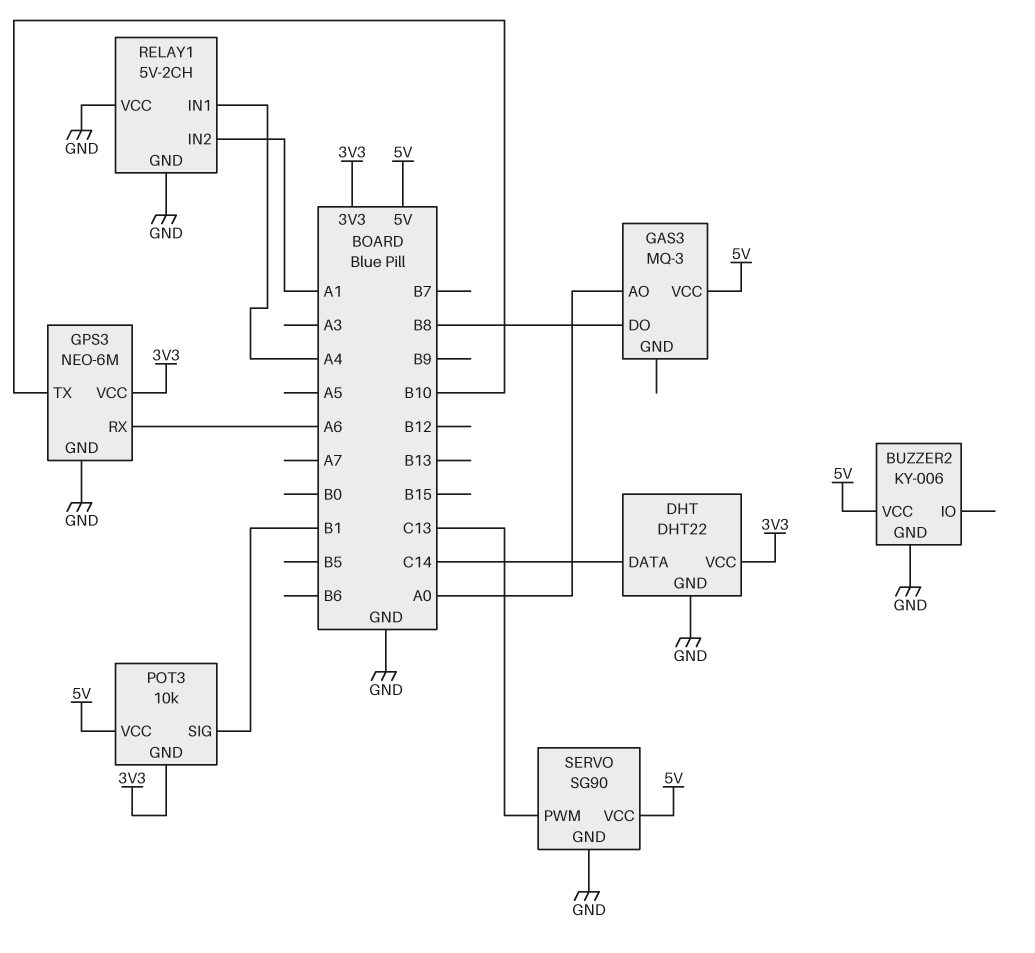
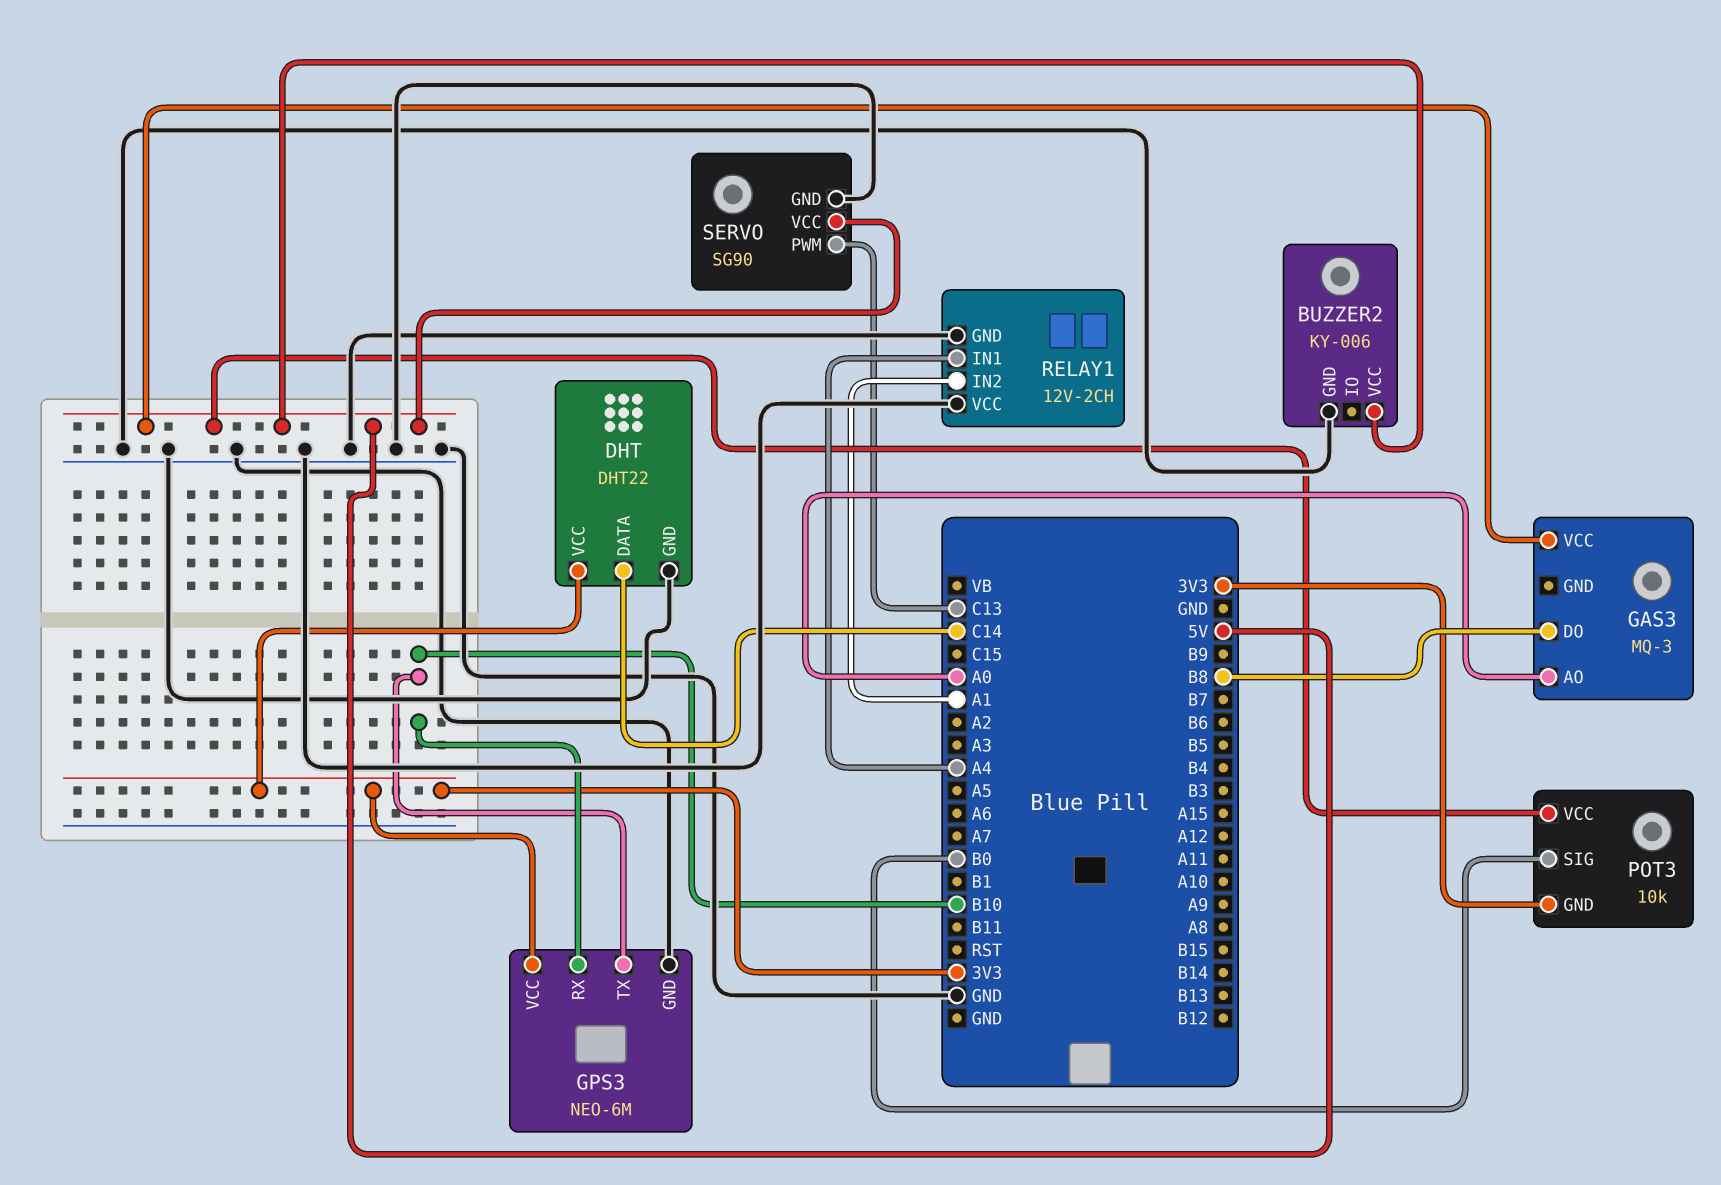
GPS3 pin RX: A6 -> B10
POT3 pin SIG: B1 -> B0
RELAY1: 5V-2CH -> 12V-2CH

